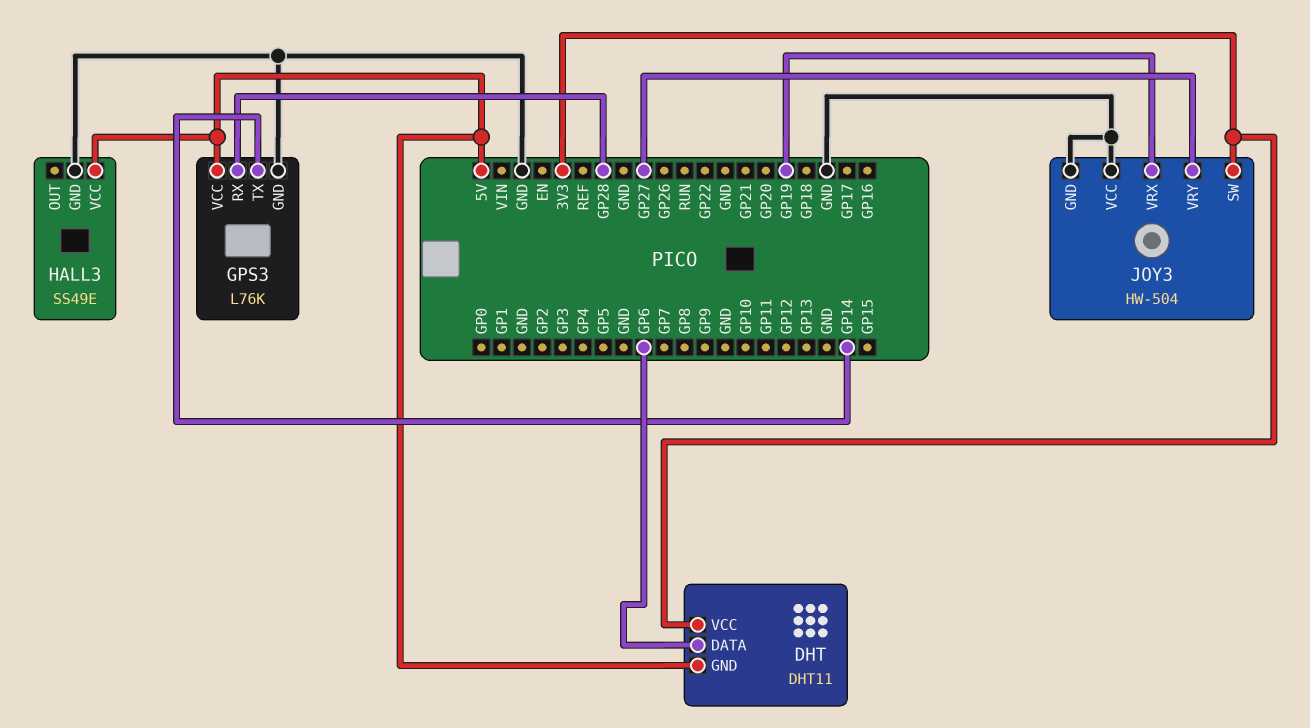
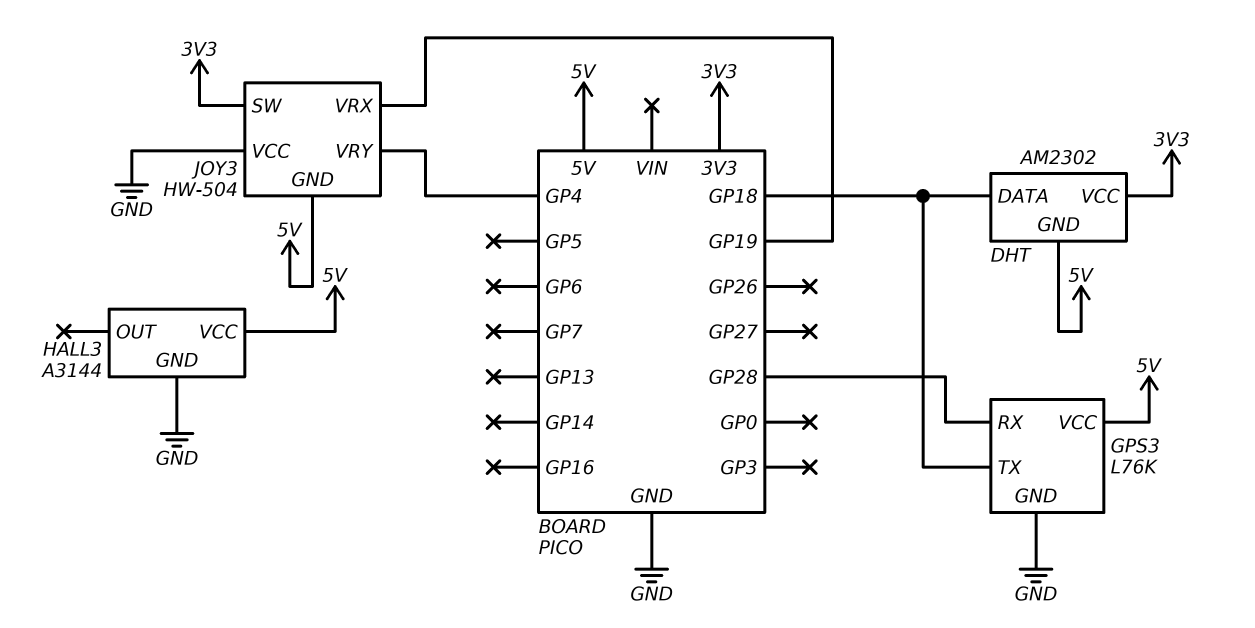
DHT: DHT11 -> AM2302
DHT pin DATA: GP6 -> GP18
GPS3 pin TX: GP14 -> GP18
HALL3: SS49E -> A3144
JOY3 pin GND: GND -> 5V
JOY3 pin VRY: GP27 -> GP4

